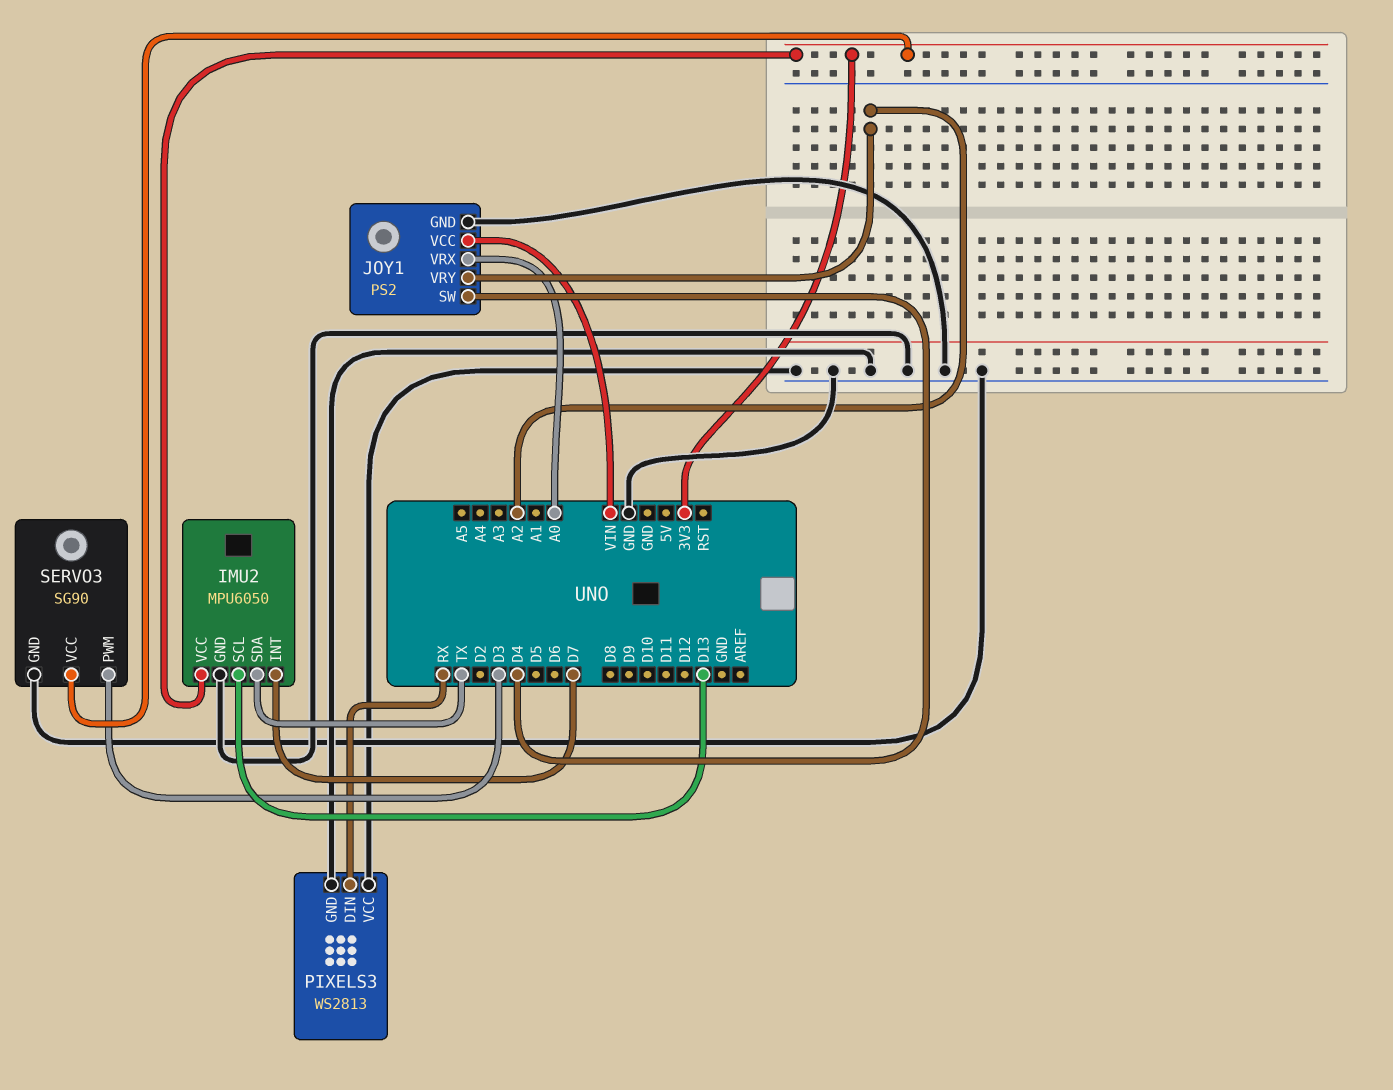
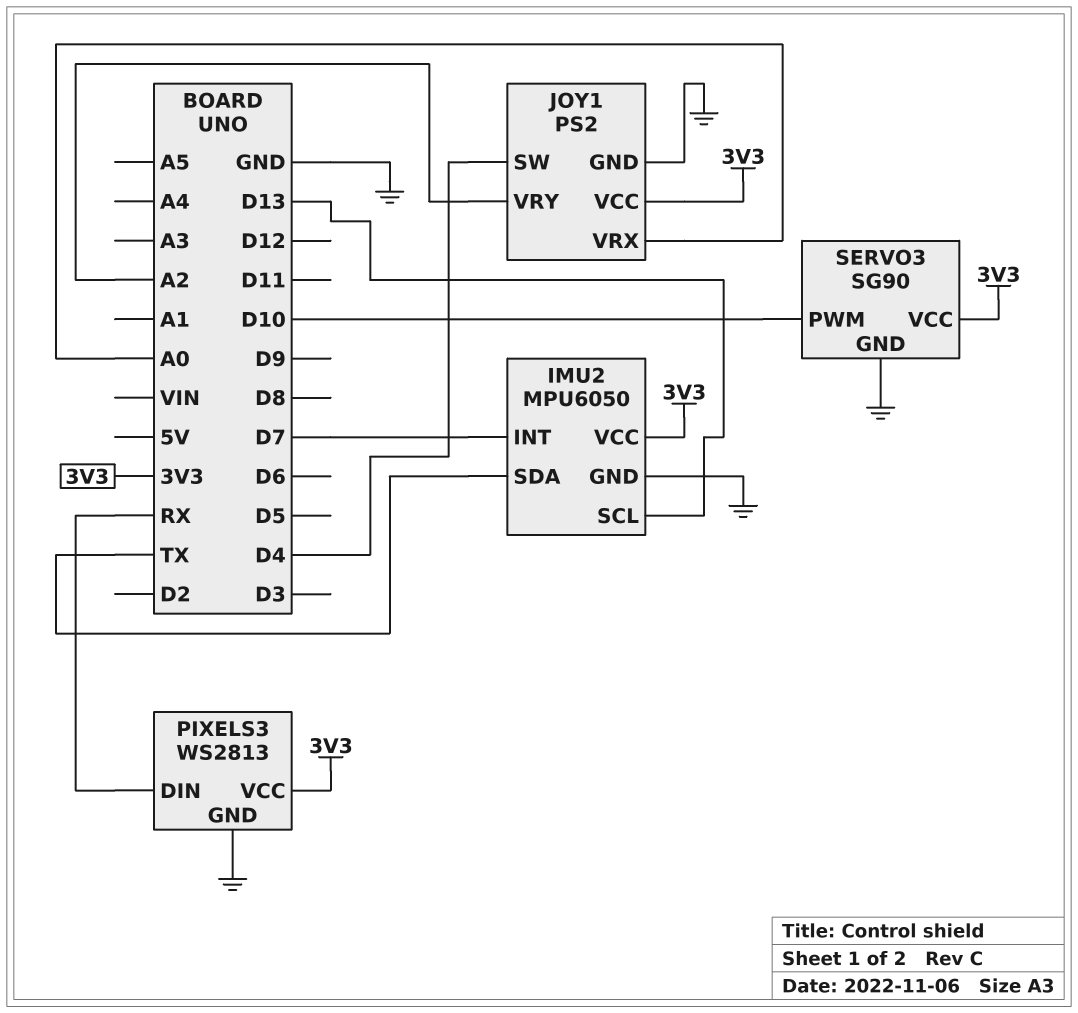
JOY1 pin VCC: VIN -> 3V3
PIXELS3 pin VCC: GND -> 3V3
SERVO3 pin PWM: D3 -> D10

